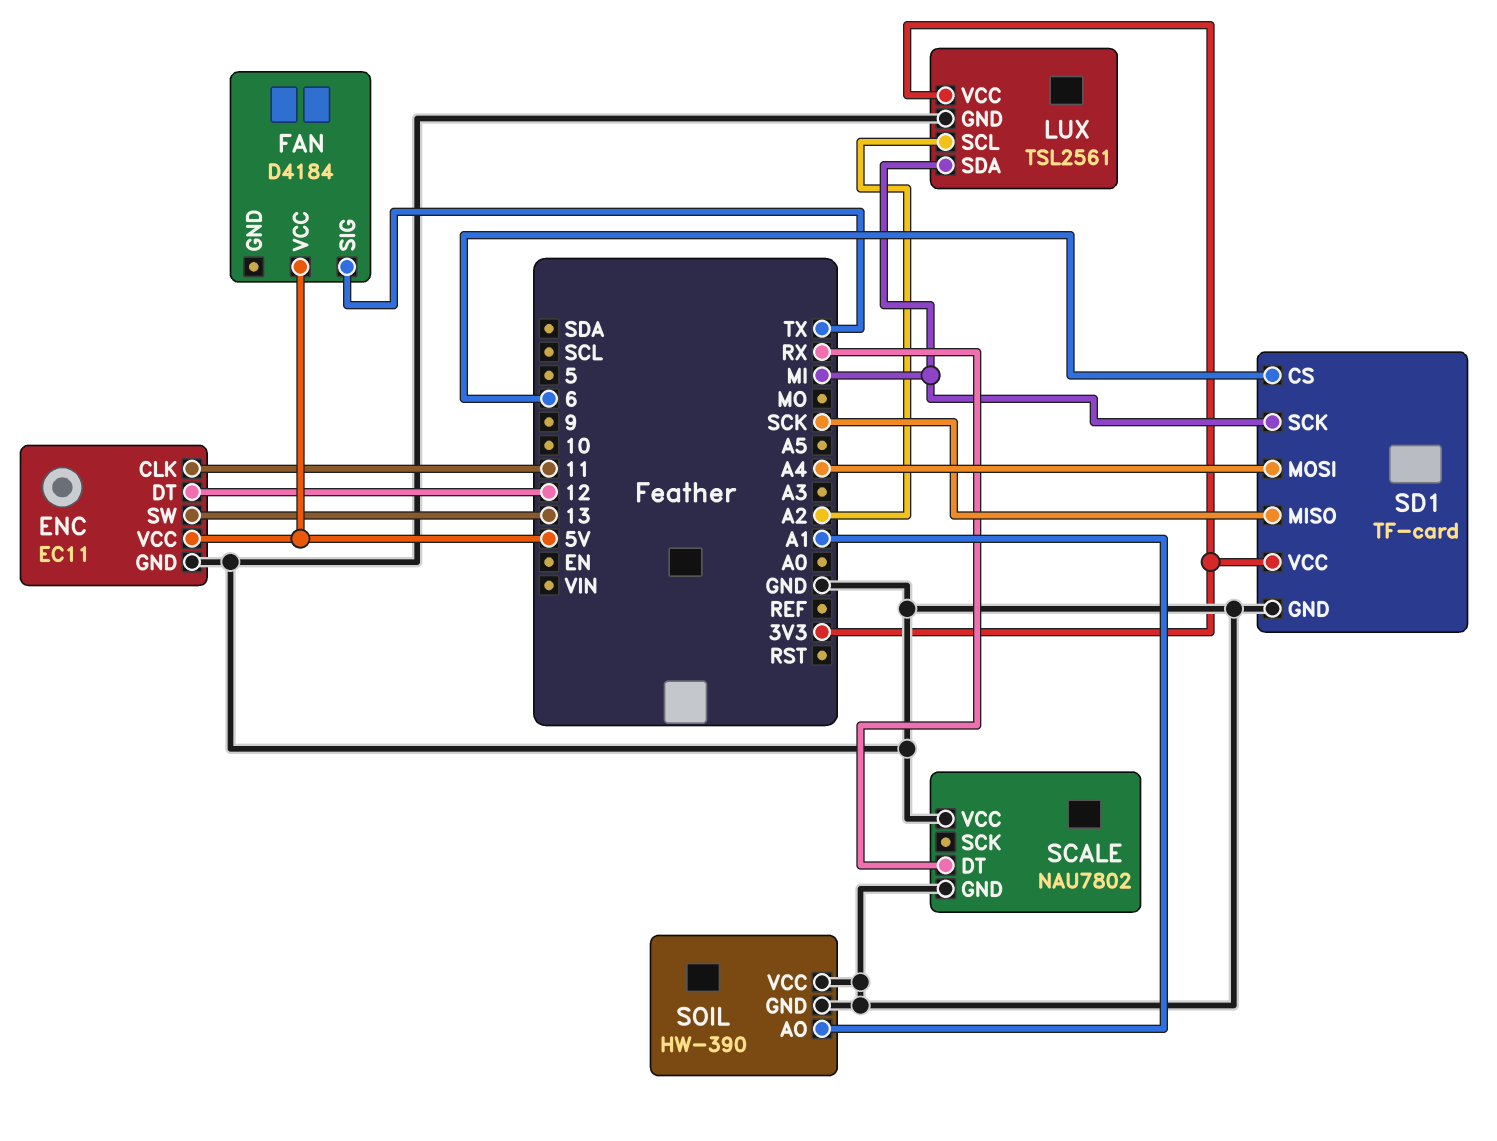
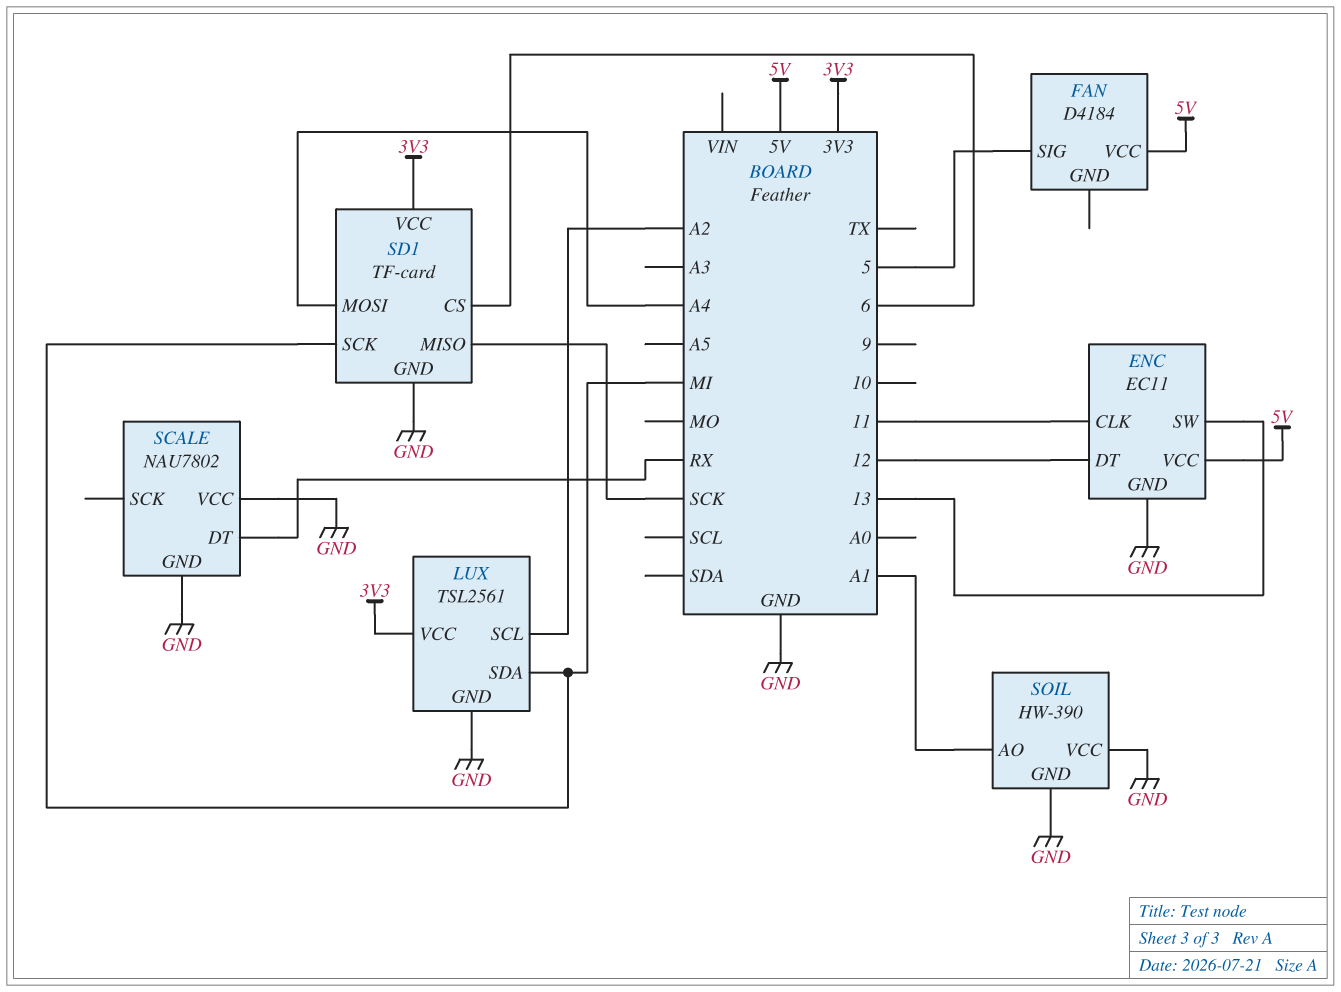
FAN pin SIG: TX -> 5

